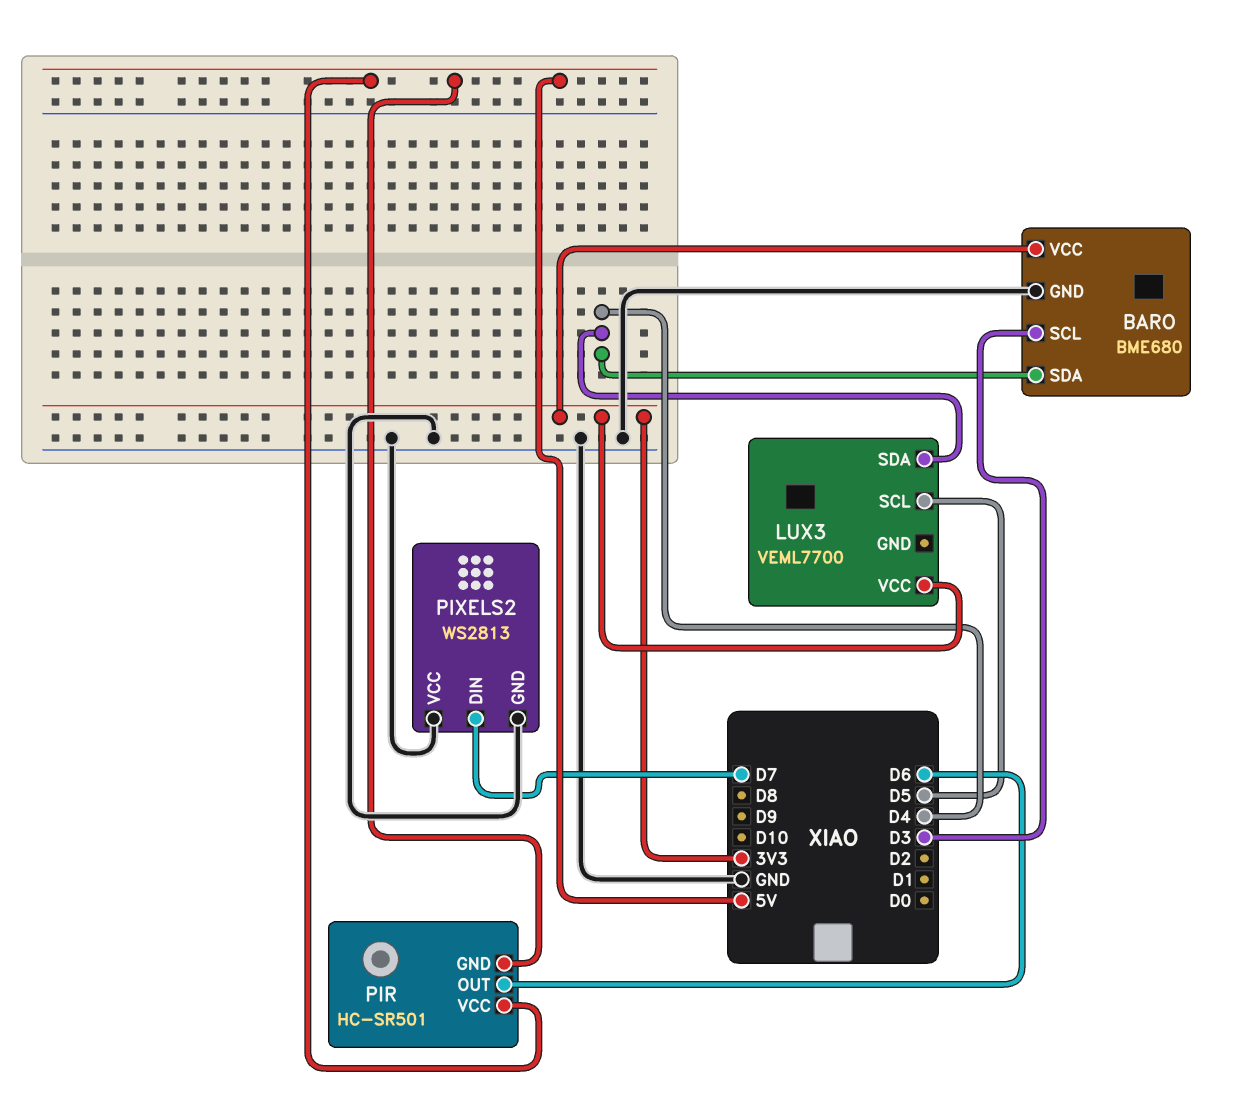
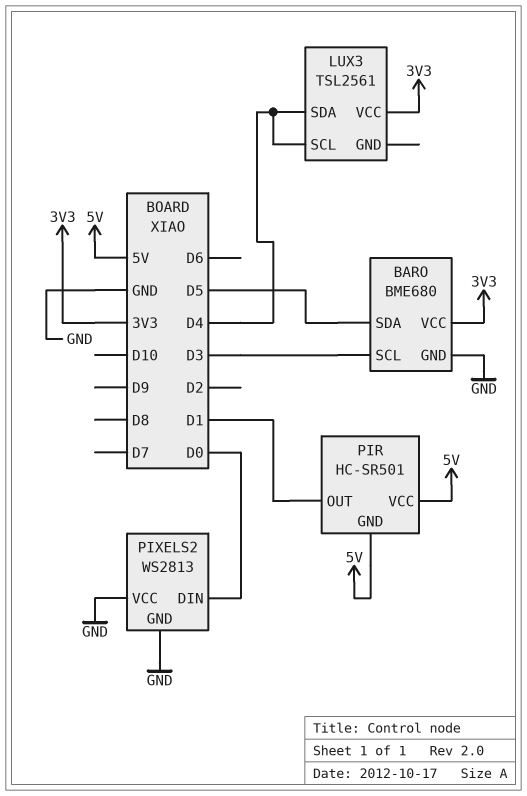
BARO pin SDA: D4 -> D5
LUX3: VEML7700 -> TSL2561
LUX3 pin SCL: D5 -> D4
PIR pin OUT: D6 -> D1
PIXELS2 pin DIN: D7 -> D0

